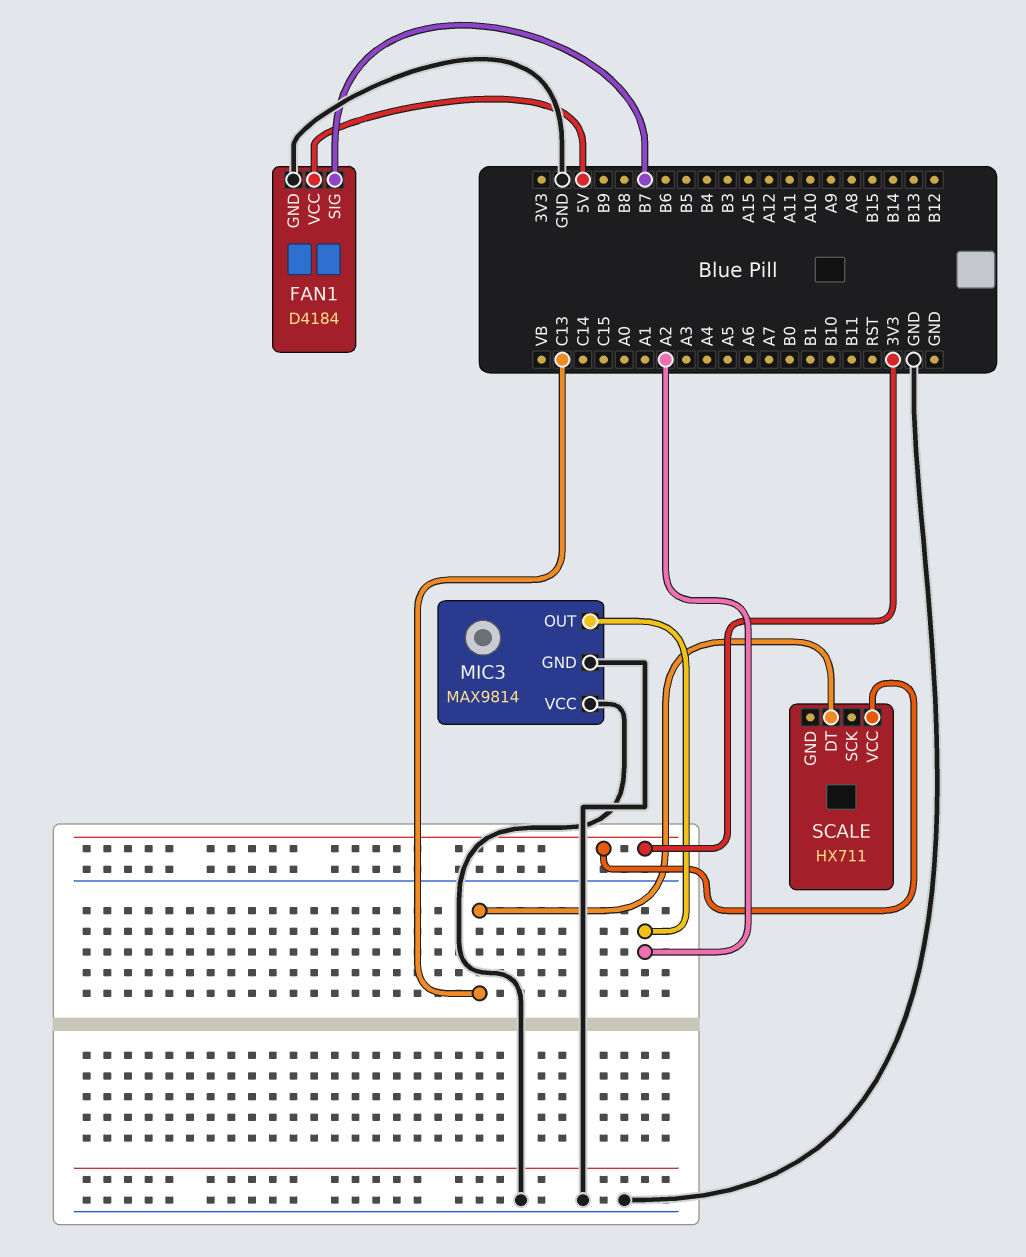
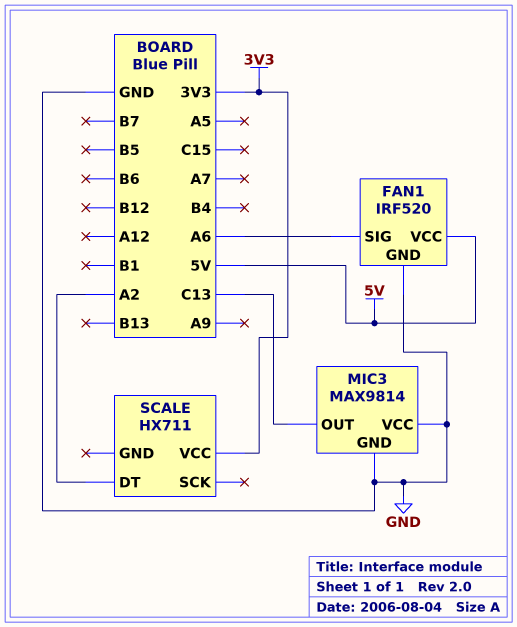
FAN1: D4184 -> IRF520
FAN1 pin SIG: B7 -> A6
MIC3 pin OUT: A2 -> C13
SCALE pin DT: C13 -> A2

